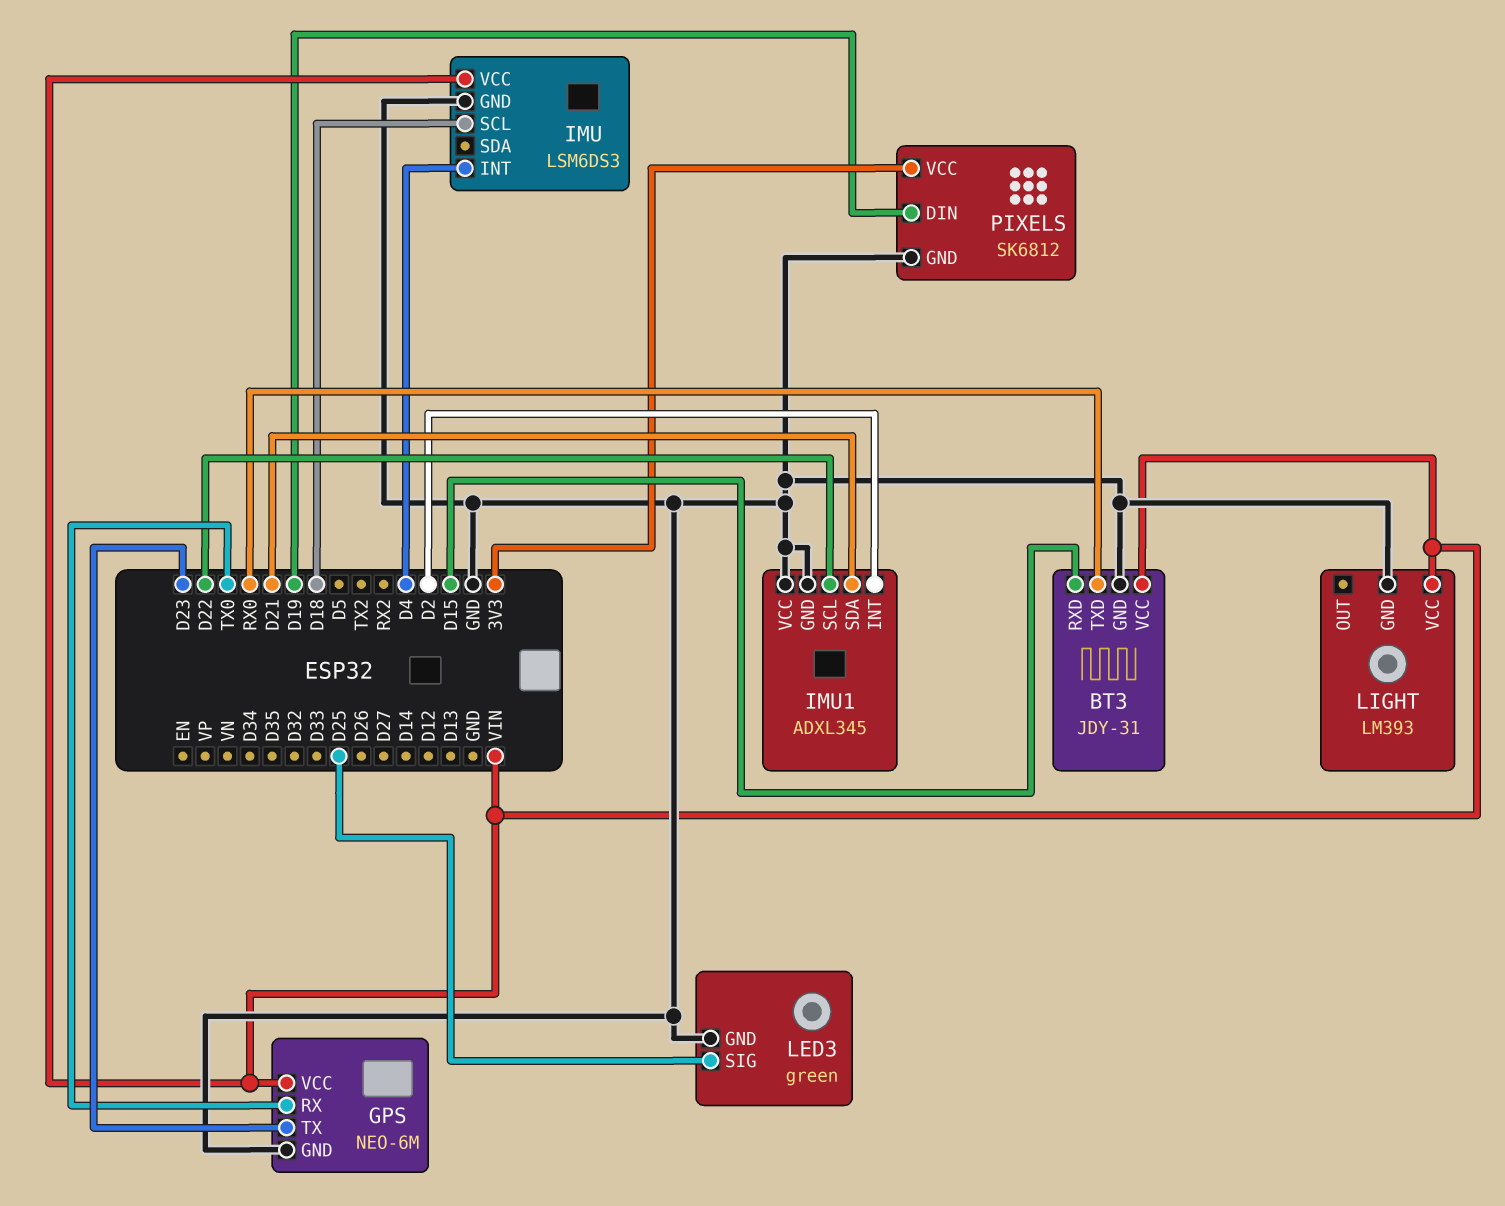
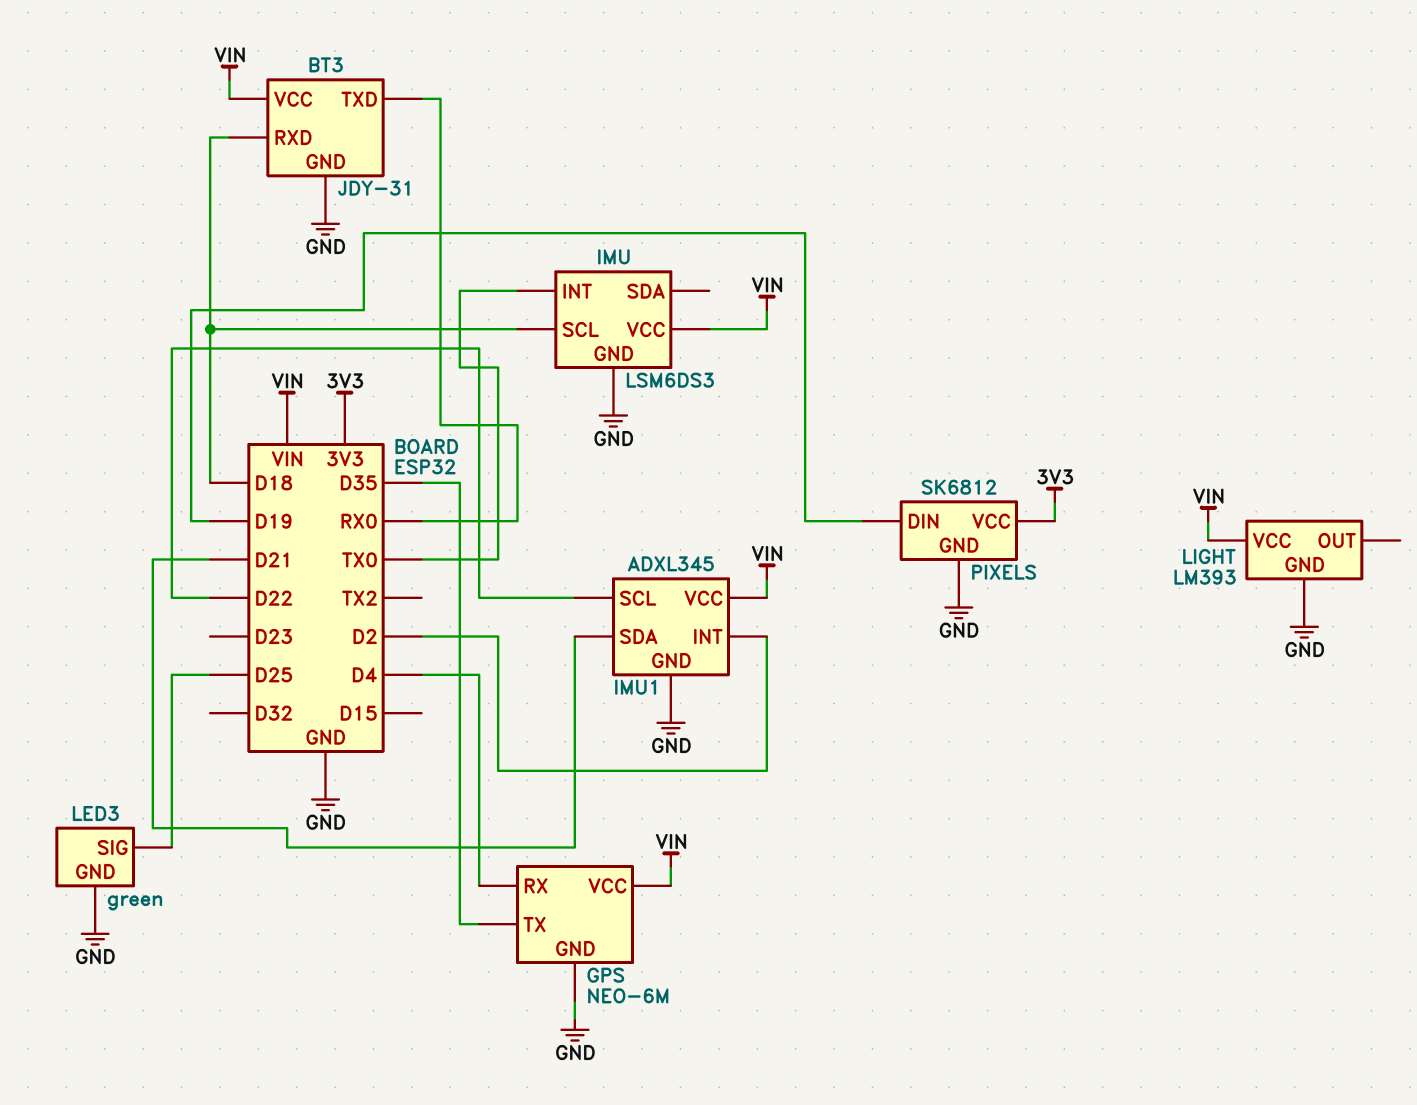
BT3 pin RXD: D15 -> D18
GPS pin RX: TX0 -> D4
GPS pin TX: D23 -> D35
IMU pin INT: D4 -> TX0
IMU1 pin VCC: GND -> VIN

